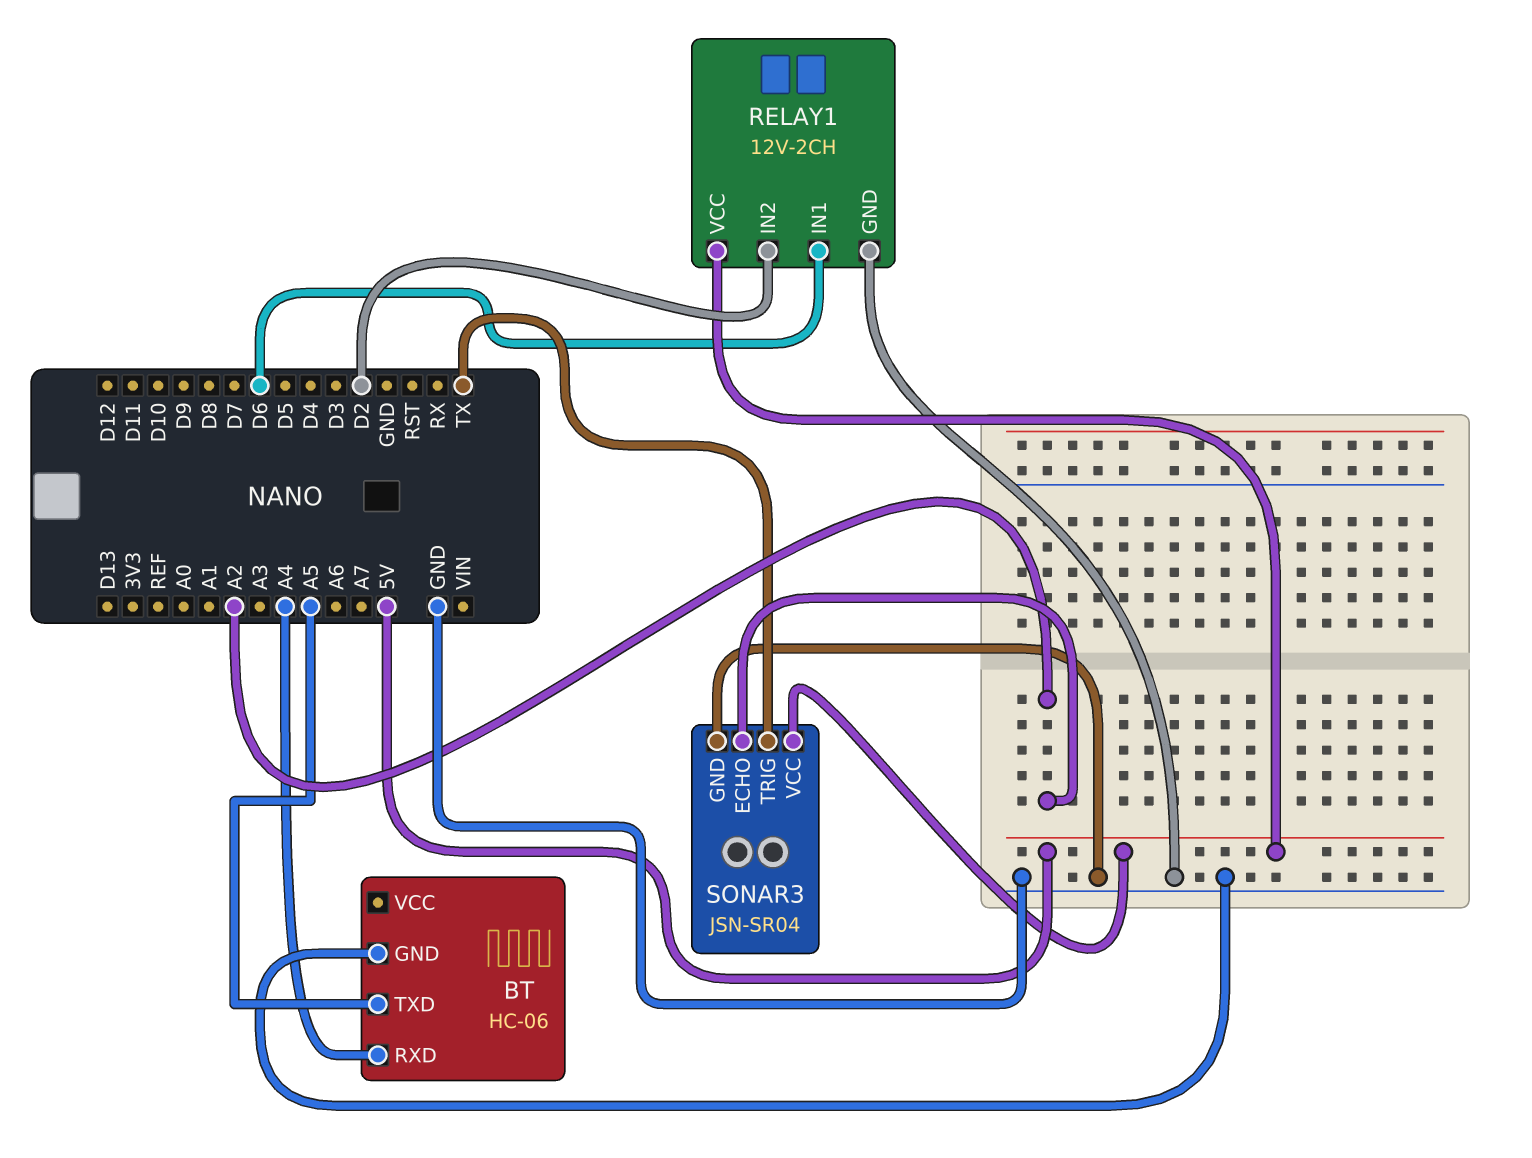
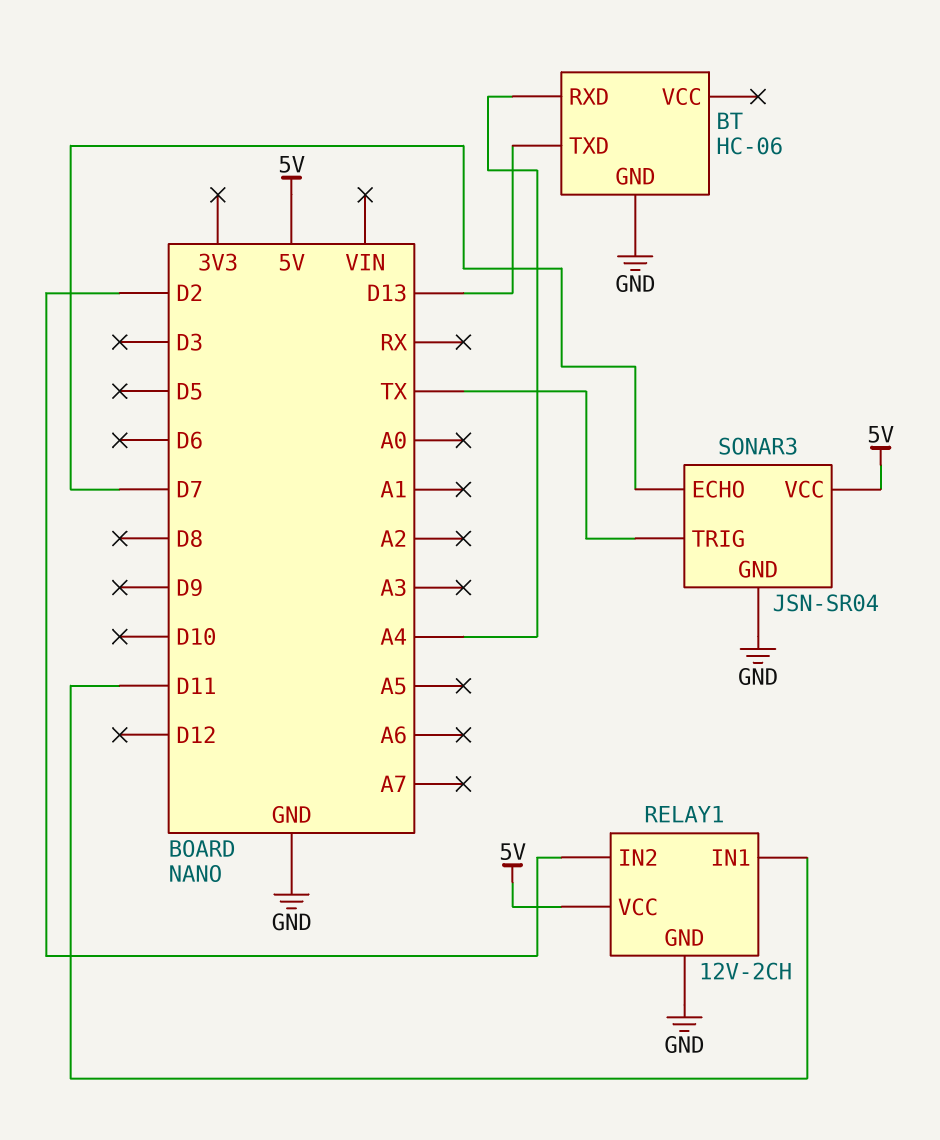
BT pin TXD: A5 -> D13
RELAY1 pin IN1: D6 -> D11
SONAR3 pin ECHO: A2 -> D7

